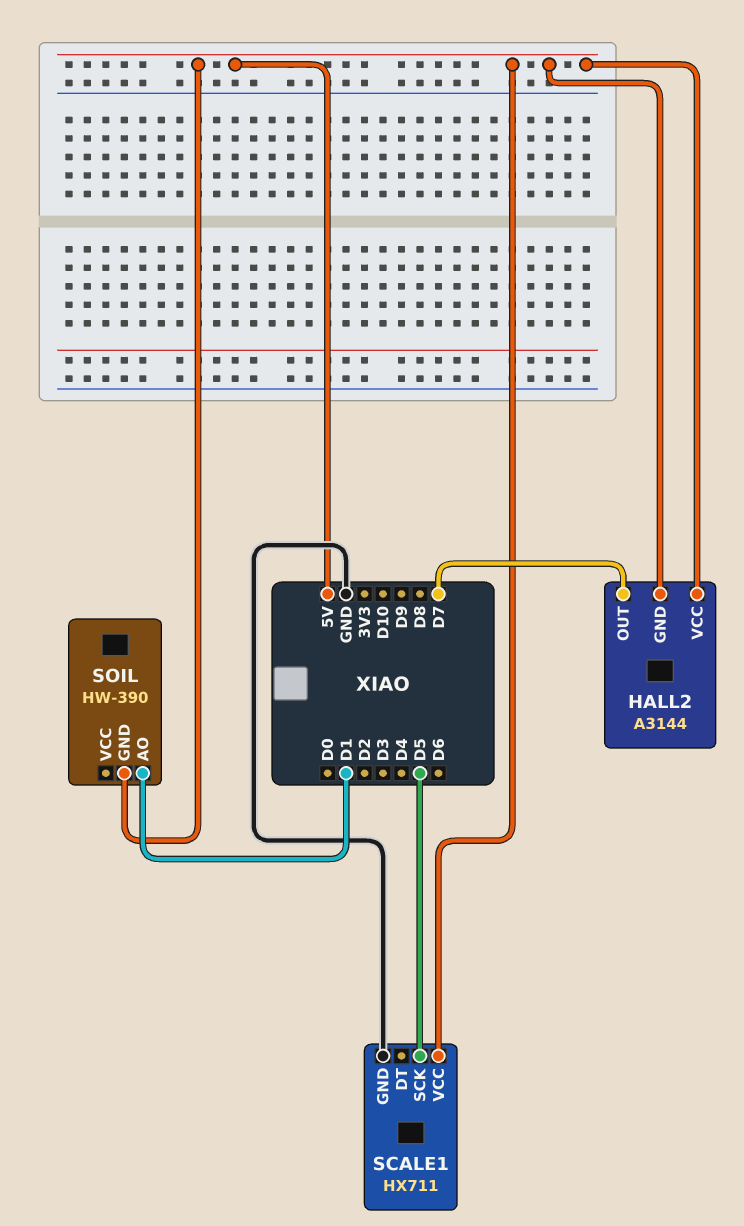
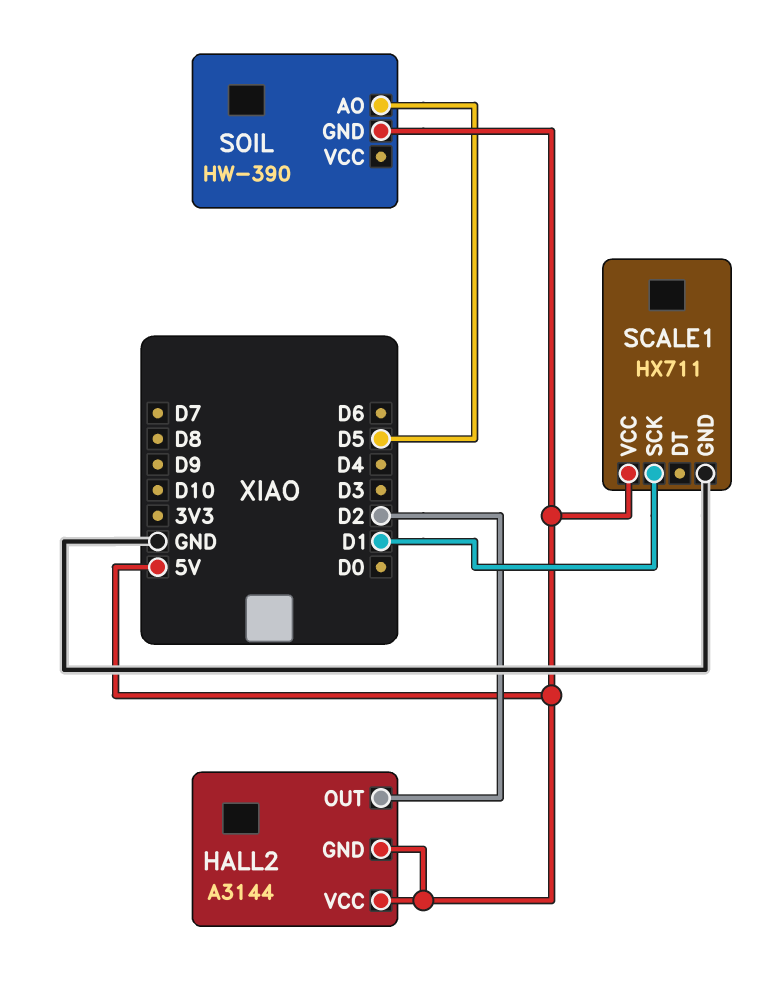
HALL2 pin OUT: D7 -> D2
SCALE1 pin SCK: D5 -> D1
SOIL pin AO: D1 -> D5

